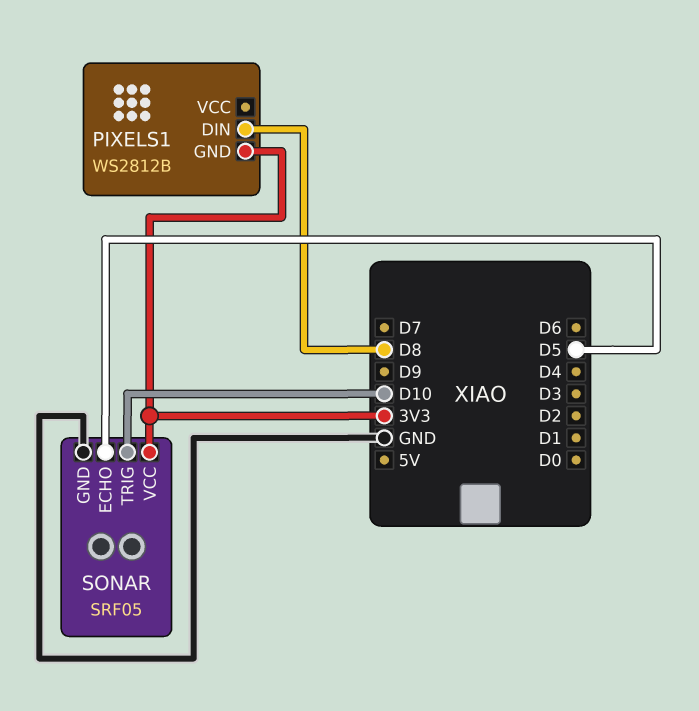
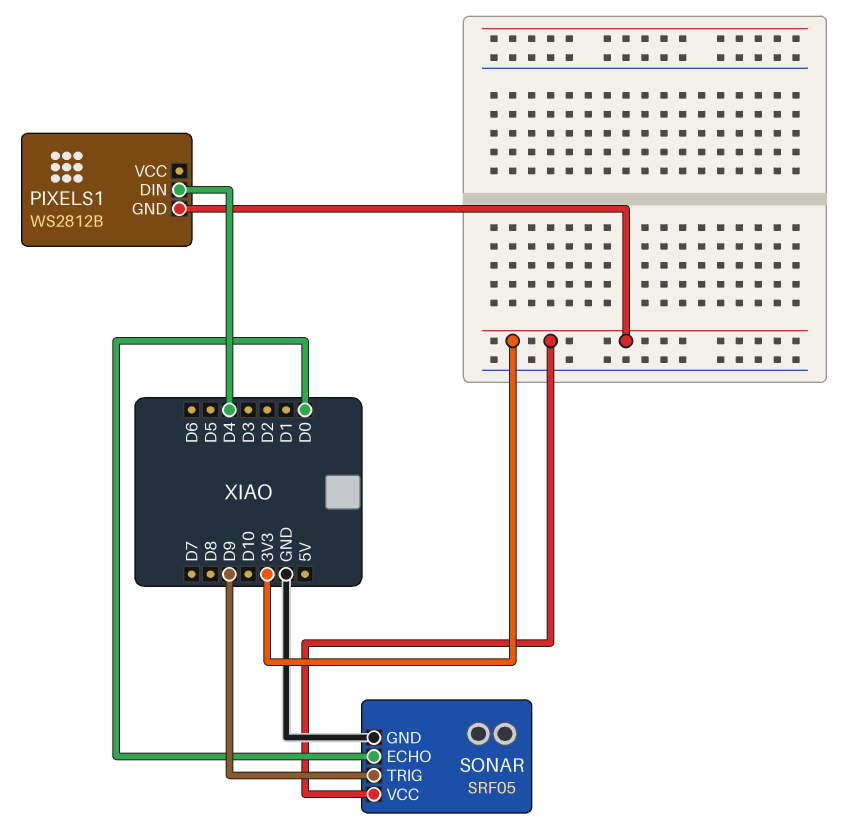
PIXELS1 pin DIN: D8 -> D4
SONAR pin ECHO: D5 -> D0
SONAR pin TRIG: D10 -> D9

